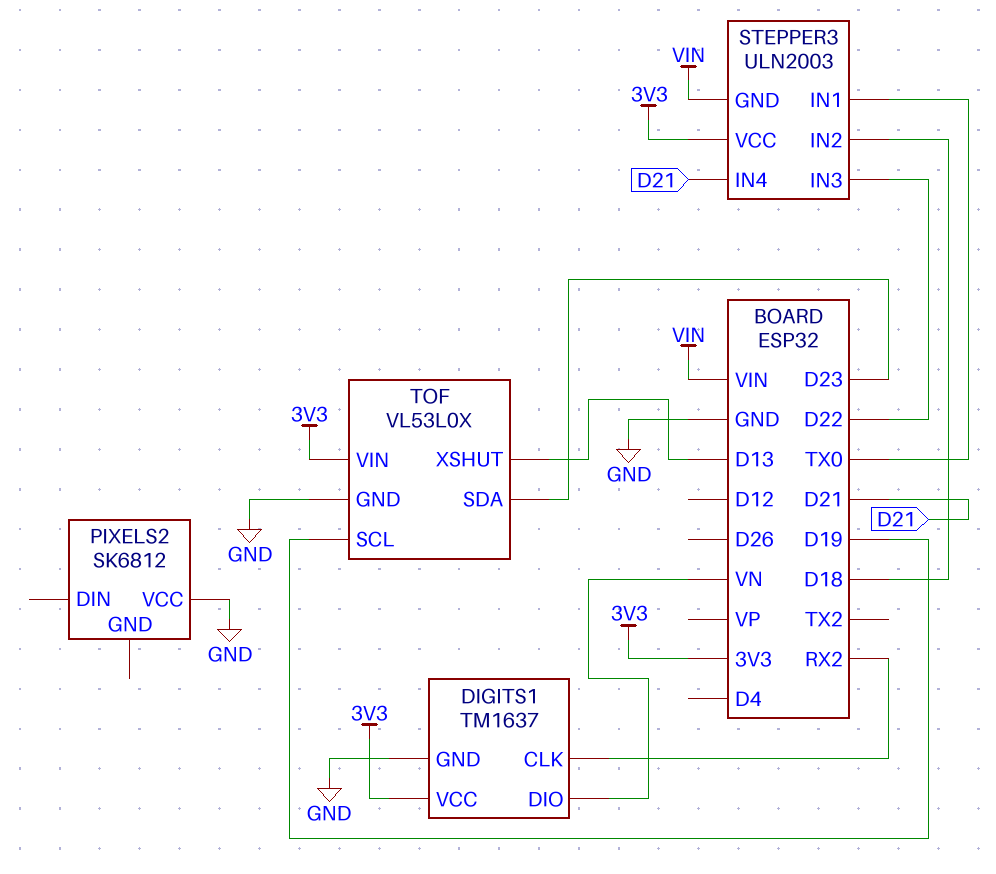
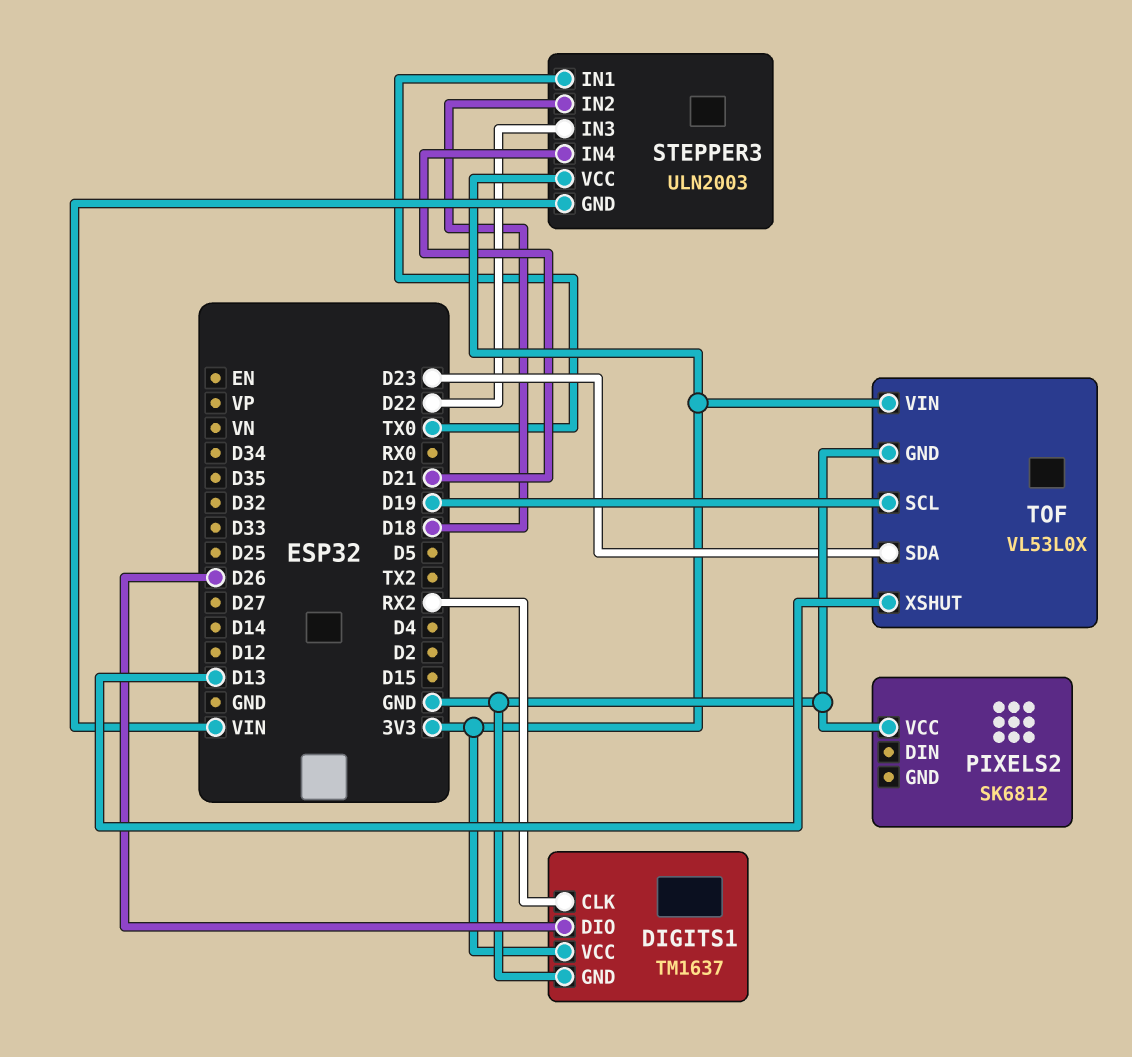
DIGITS1 pin DIO: VN -> D26

